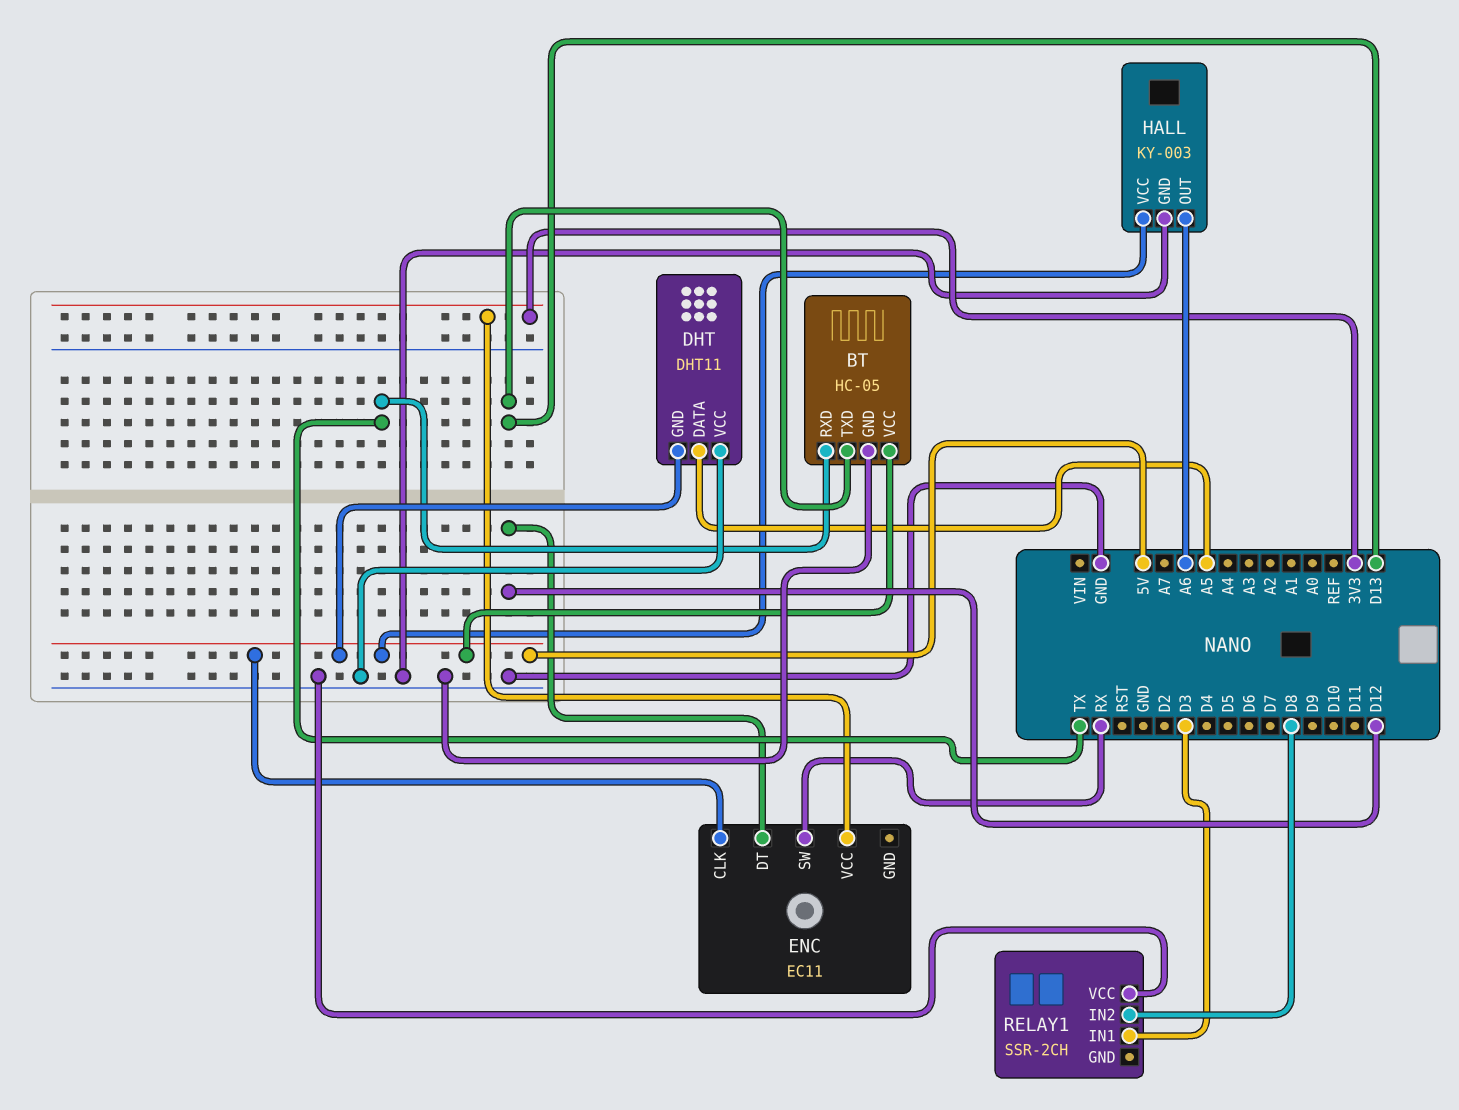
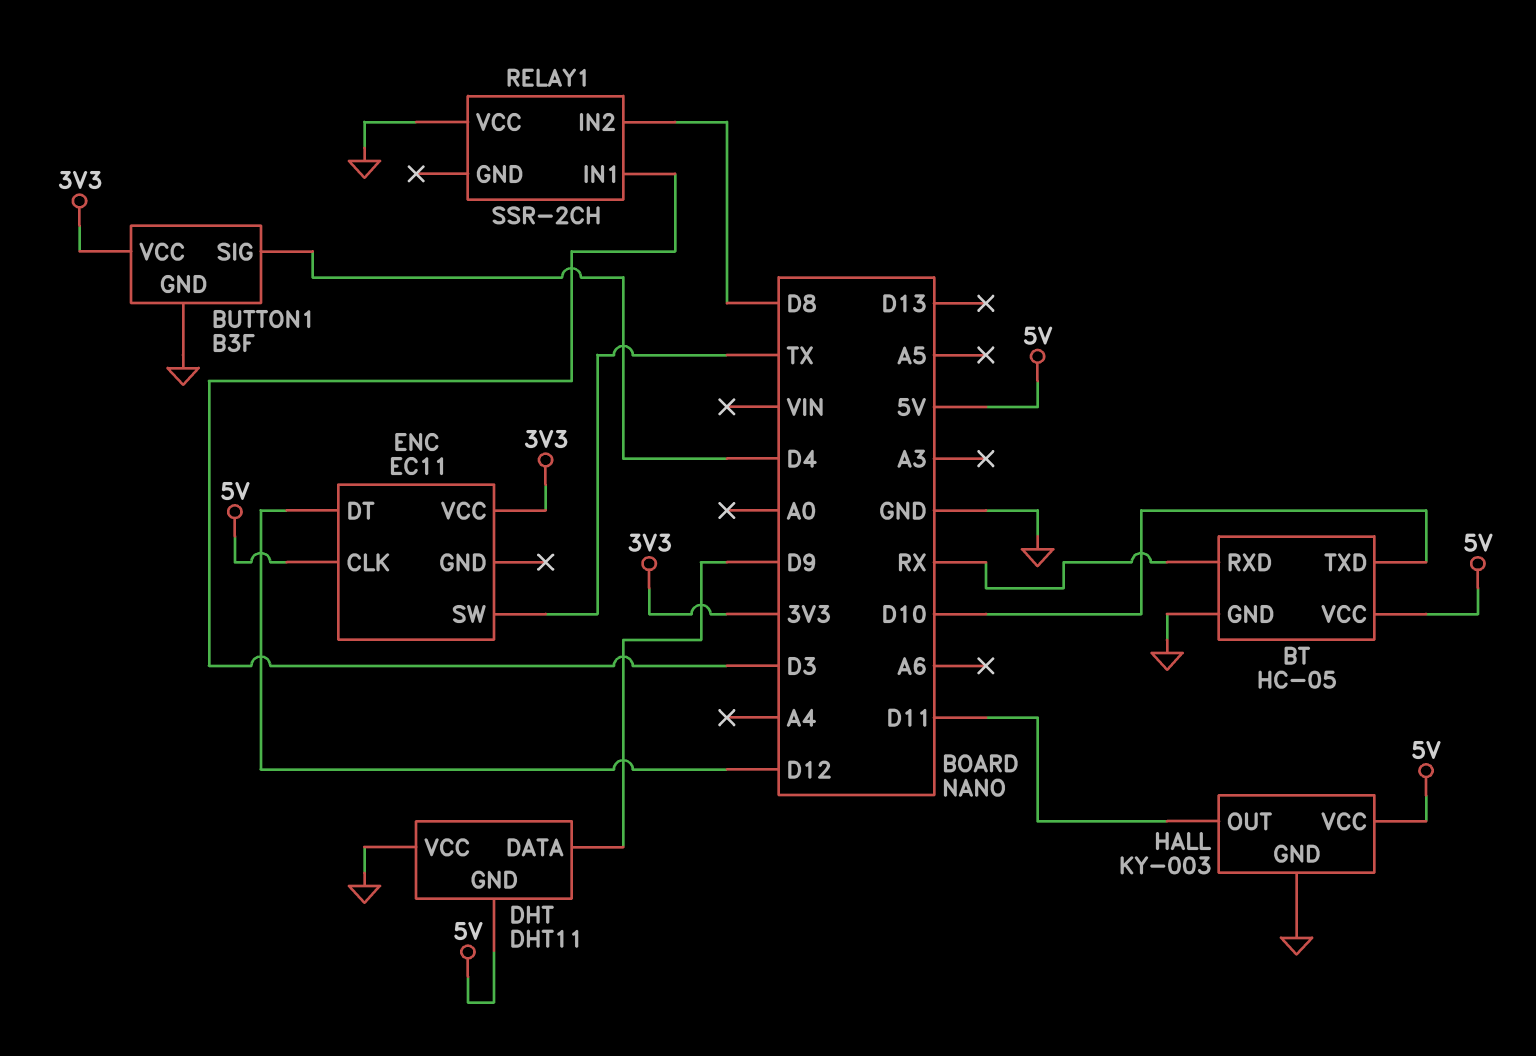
BT pin RXD: TX -> RX
BT pin TXD: D13 -> D10
BUTTON1: none -> B3F
BUTTON1 pin GND: none -> GND
BUTTON1 pin SIG: none -> D4
BUTTON1 pin VCC: none -> 3V3
DHT pin DATA: A5 -> D9
ENC pin SW: RX -> TX
HALL pin OUT: A6 -> D11

